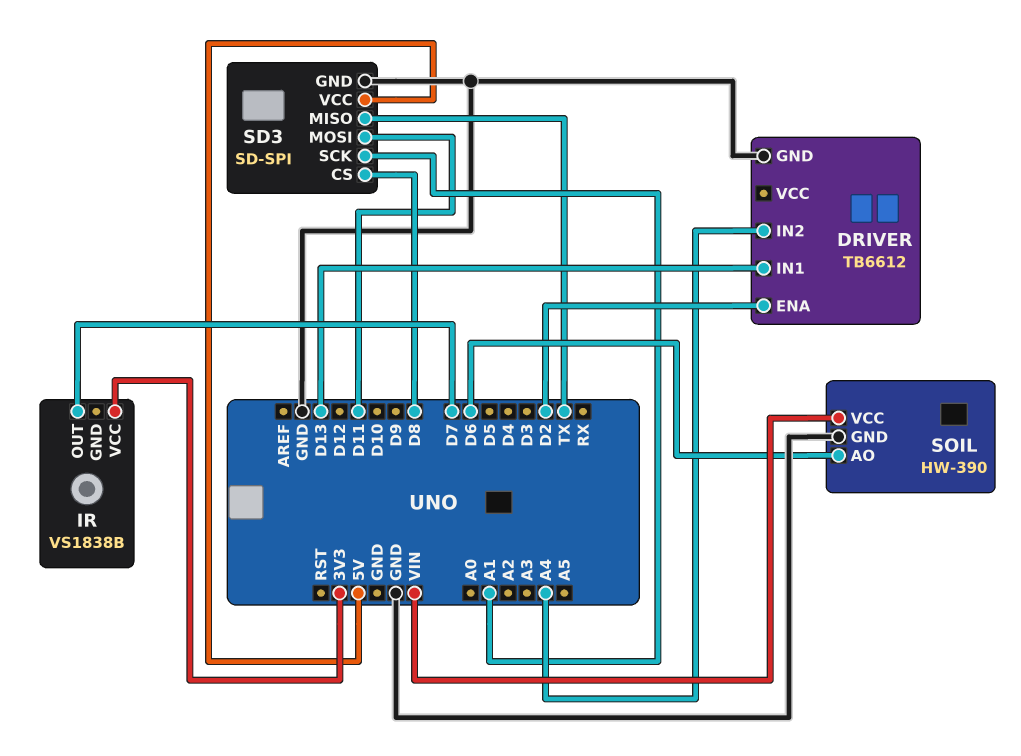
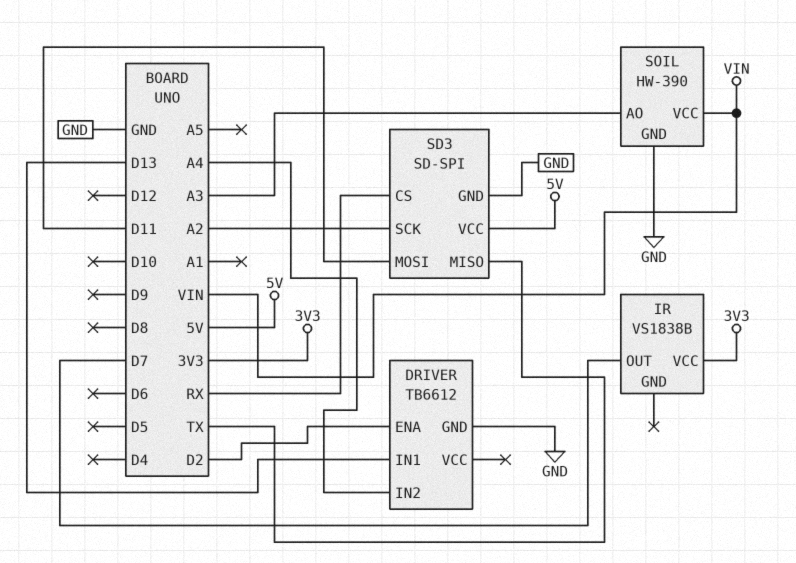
SD3 pin CS: D8 -> RX
SD3 pin SCK: A1 -> A2
SOIL pin AO: D6 -> A3

